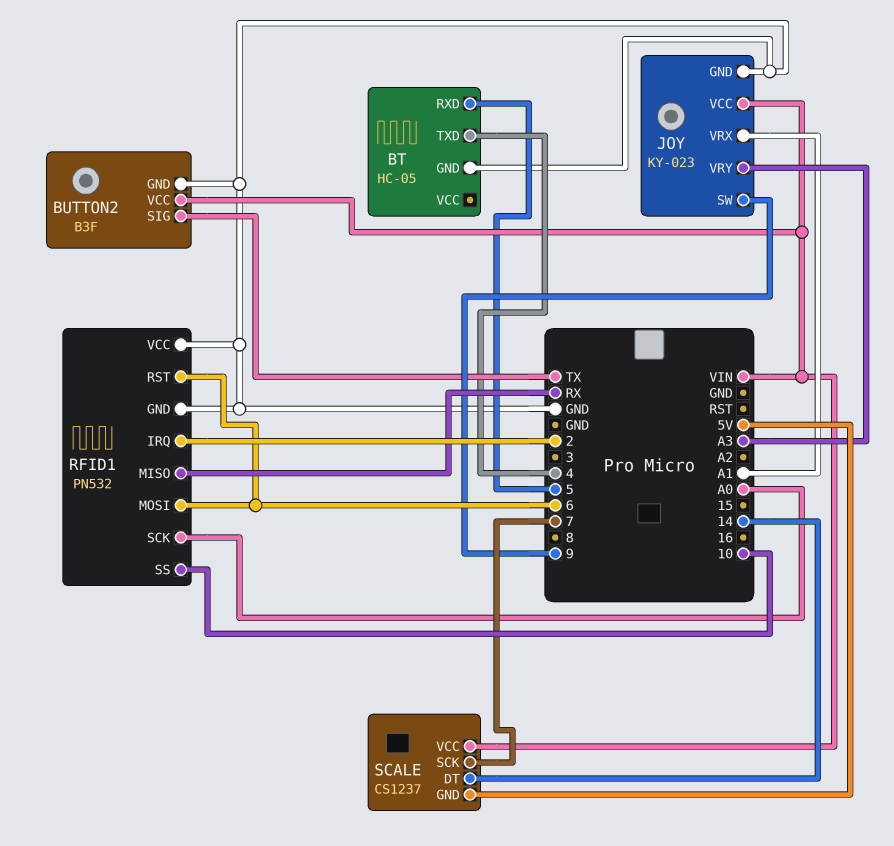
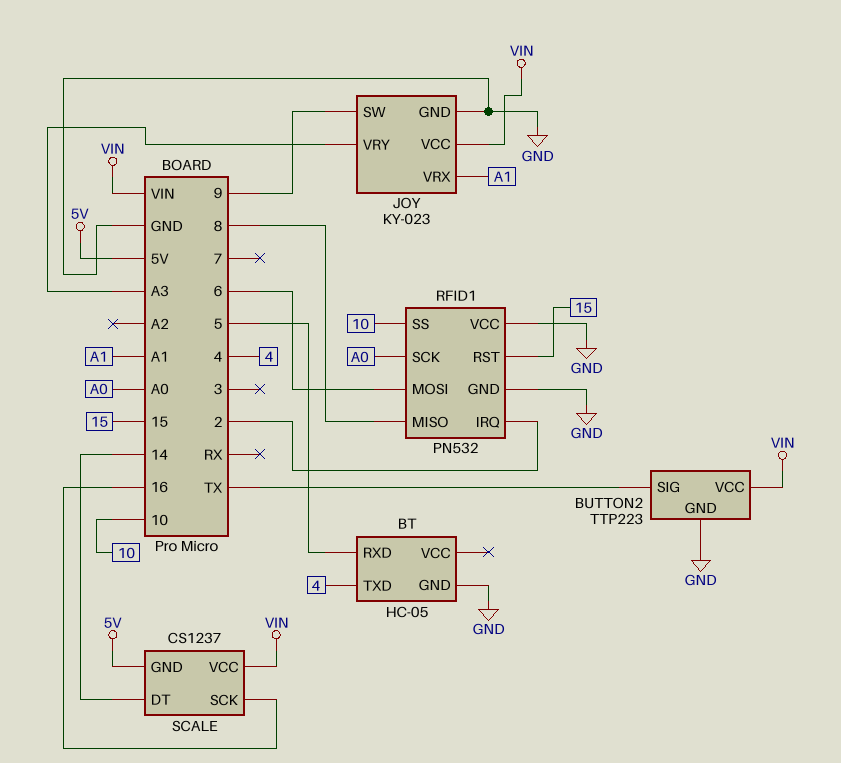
BUTTON2: B3F -> TTP223
RFID1 pin MISO: RX -> 8
RFID1 pin RST: 6 -> 15
SCALE pin SCK: 7 -> 16

